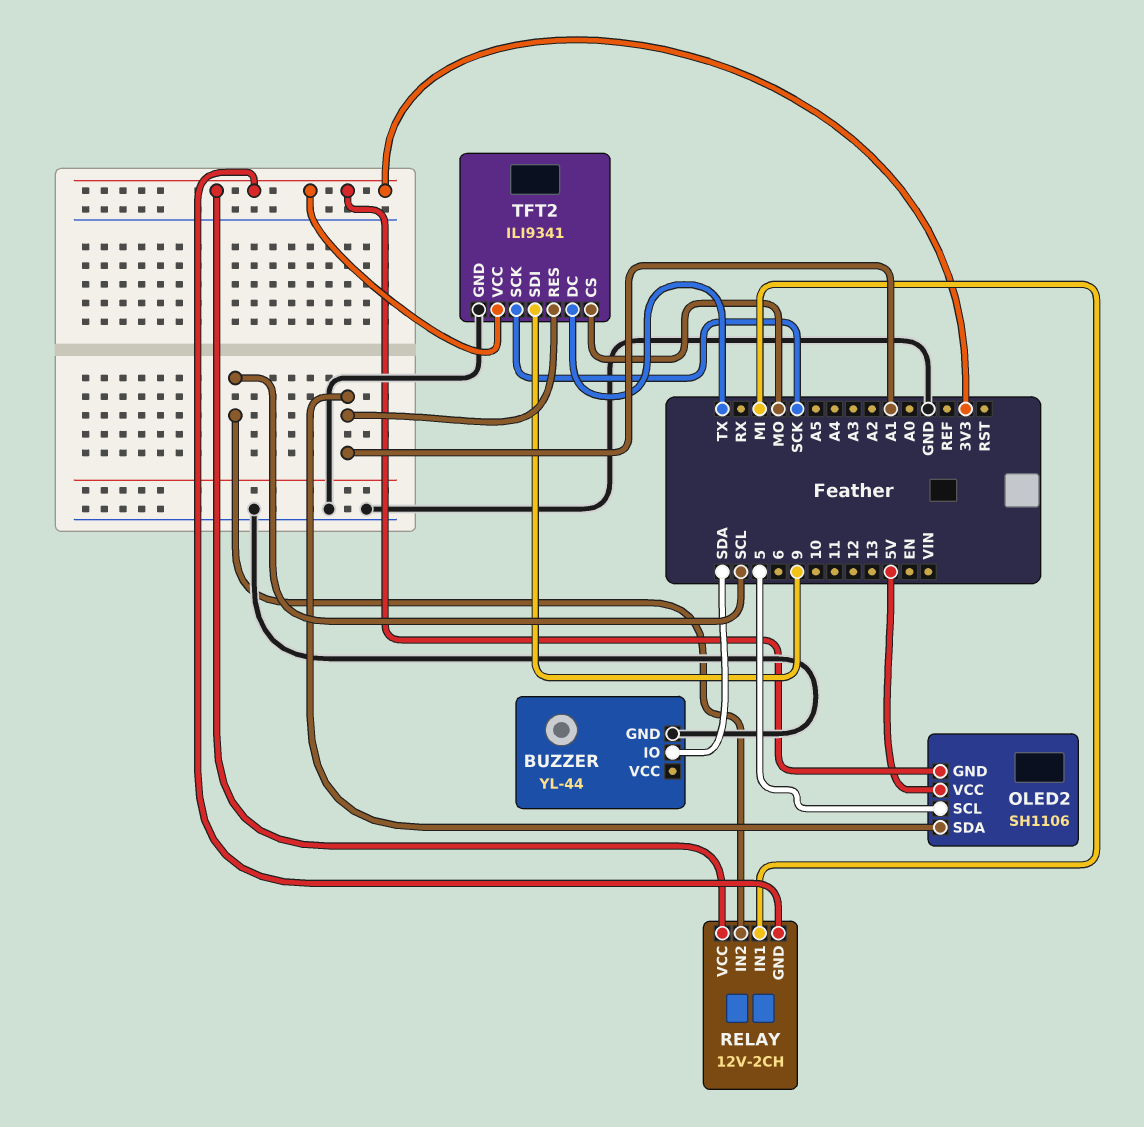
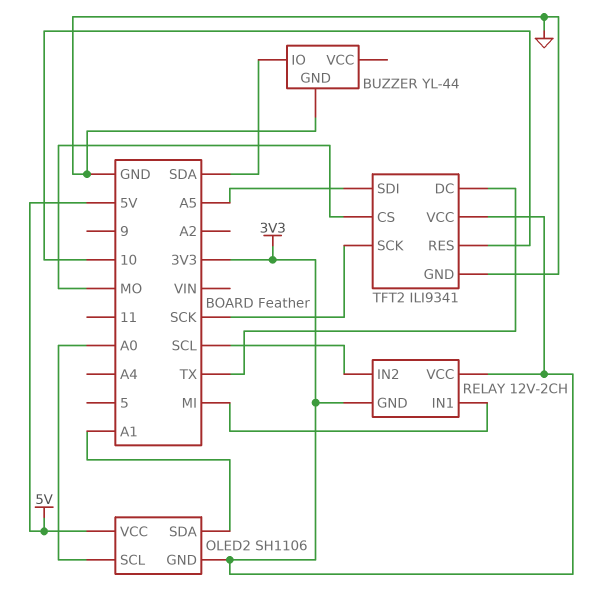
OLED2 pin SCL: 5 -> A0
TFT2 pin RES: A1 -> 10
TFT2 pin SDI: 9 -> A5

